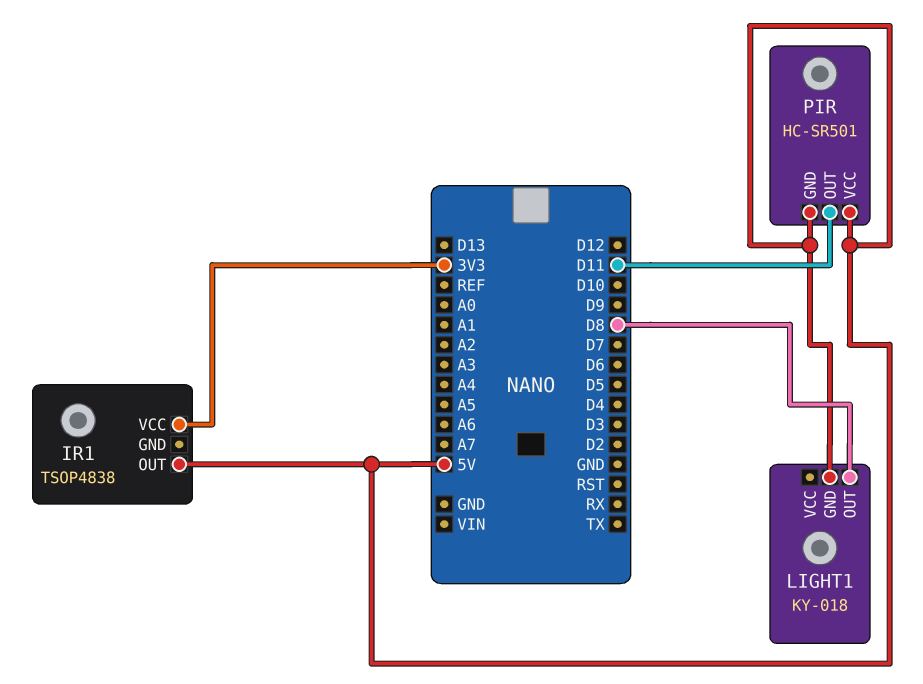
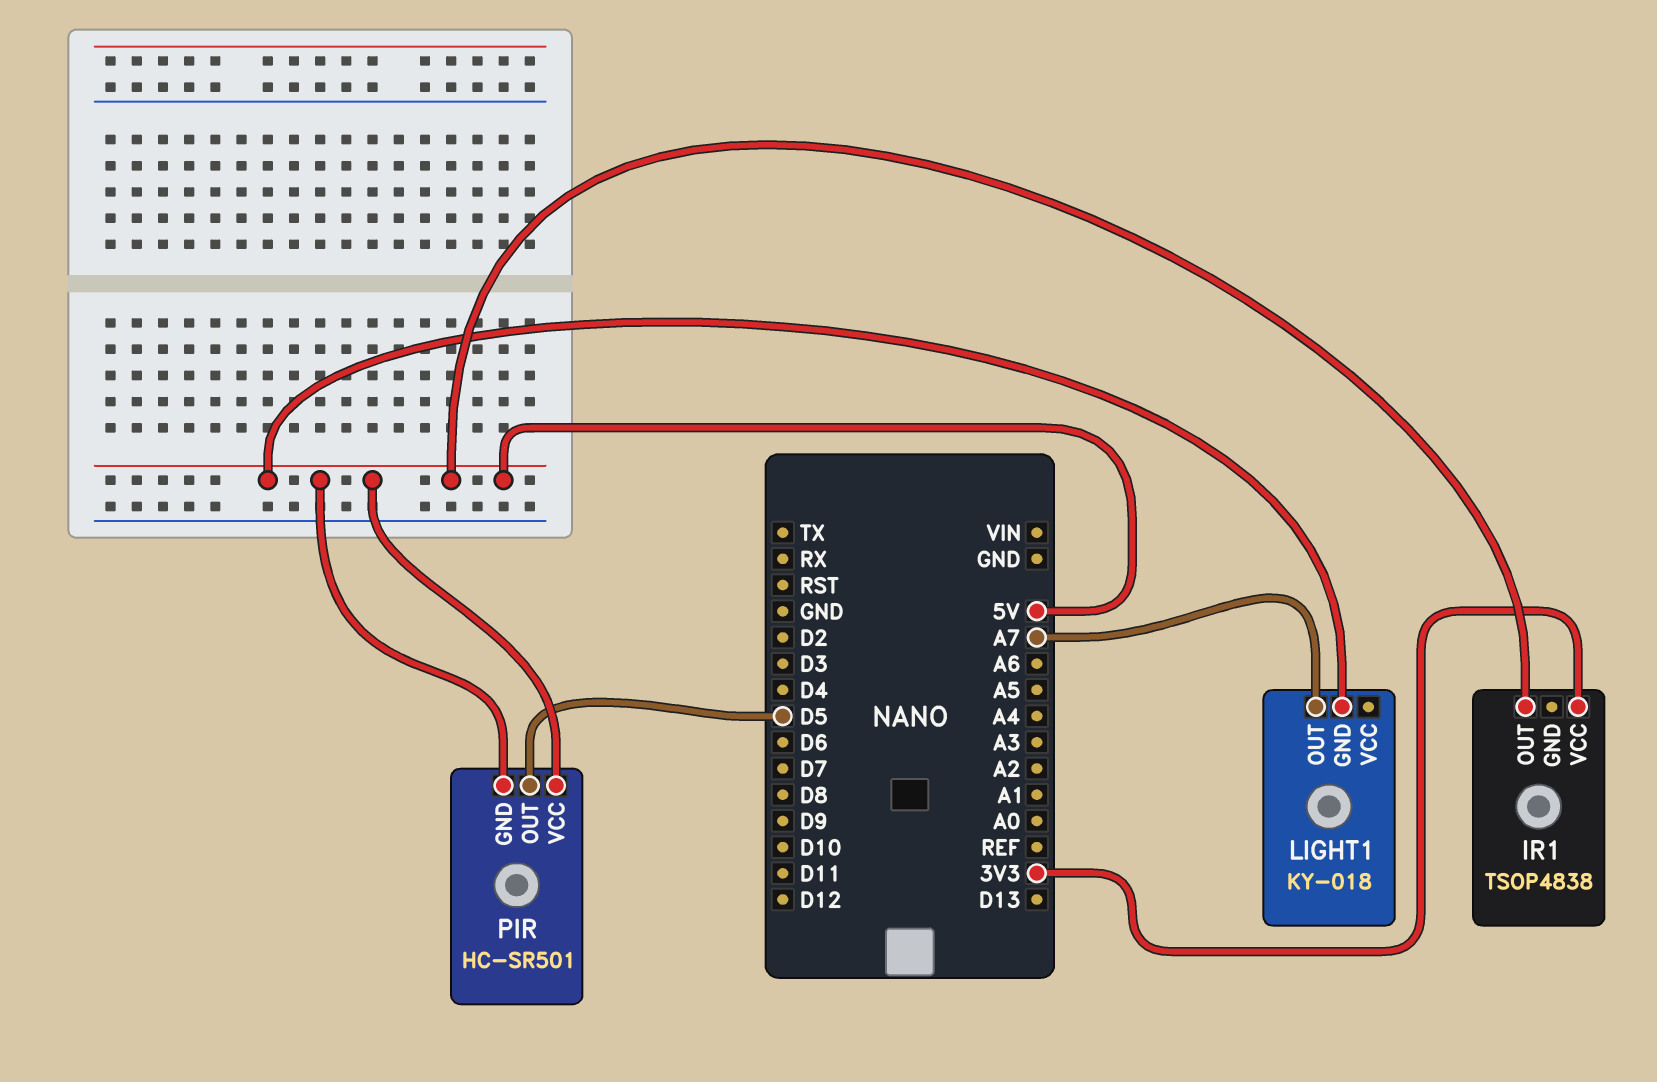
LIGHT1 pin OUT: D8 -> A7
PIR pin OUT: D11 -> D5

